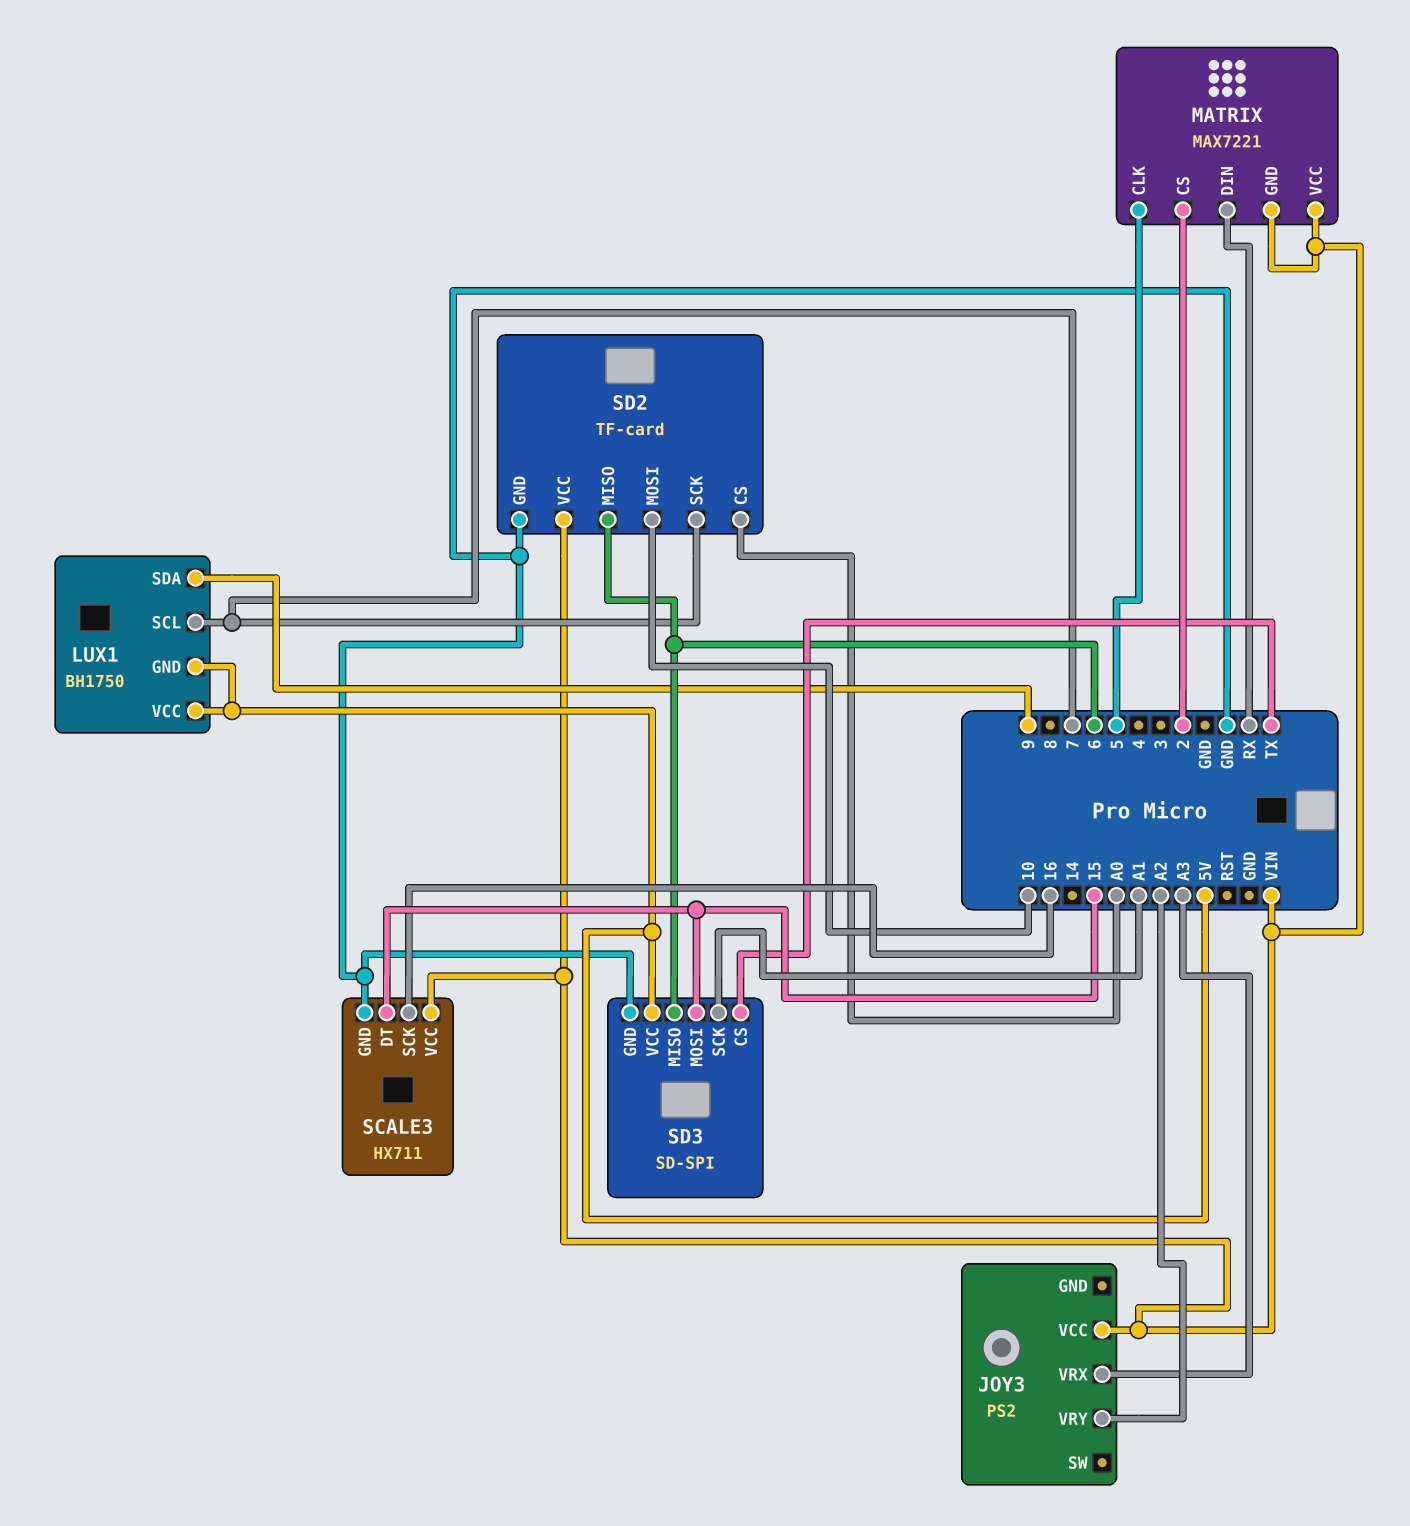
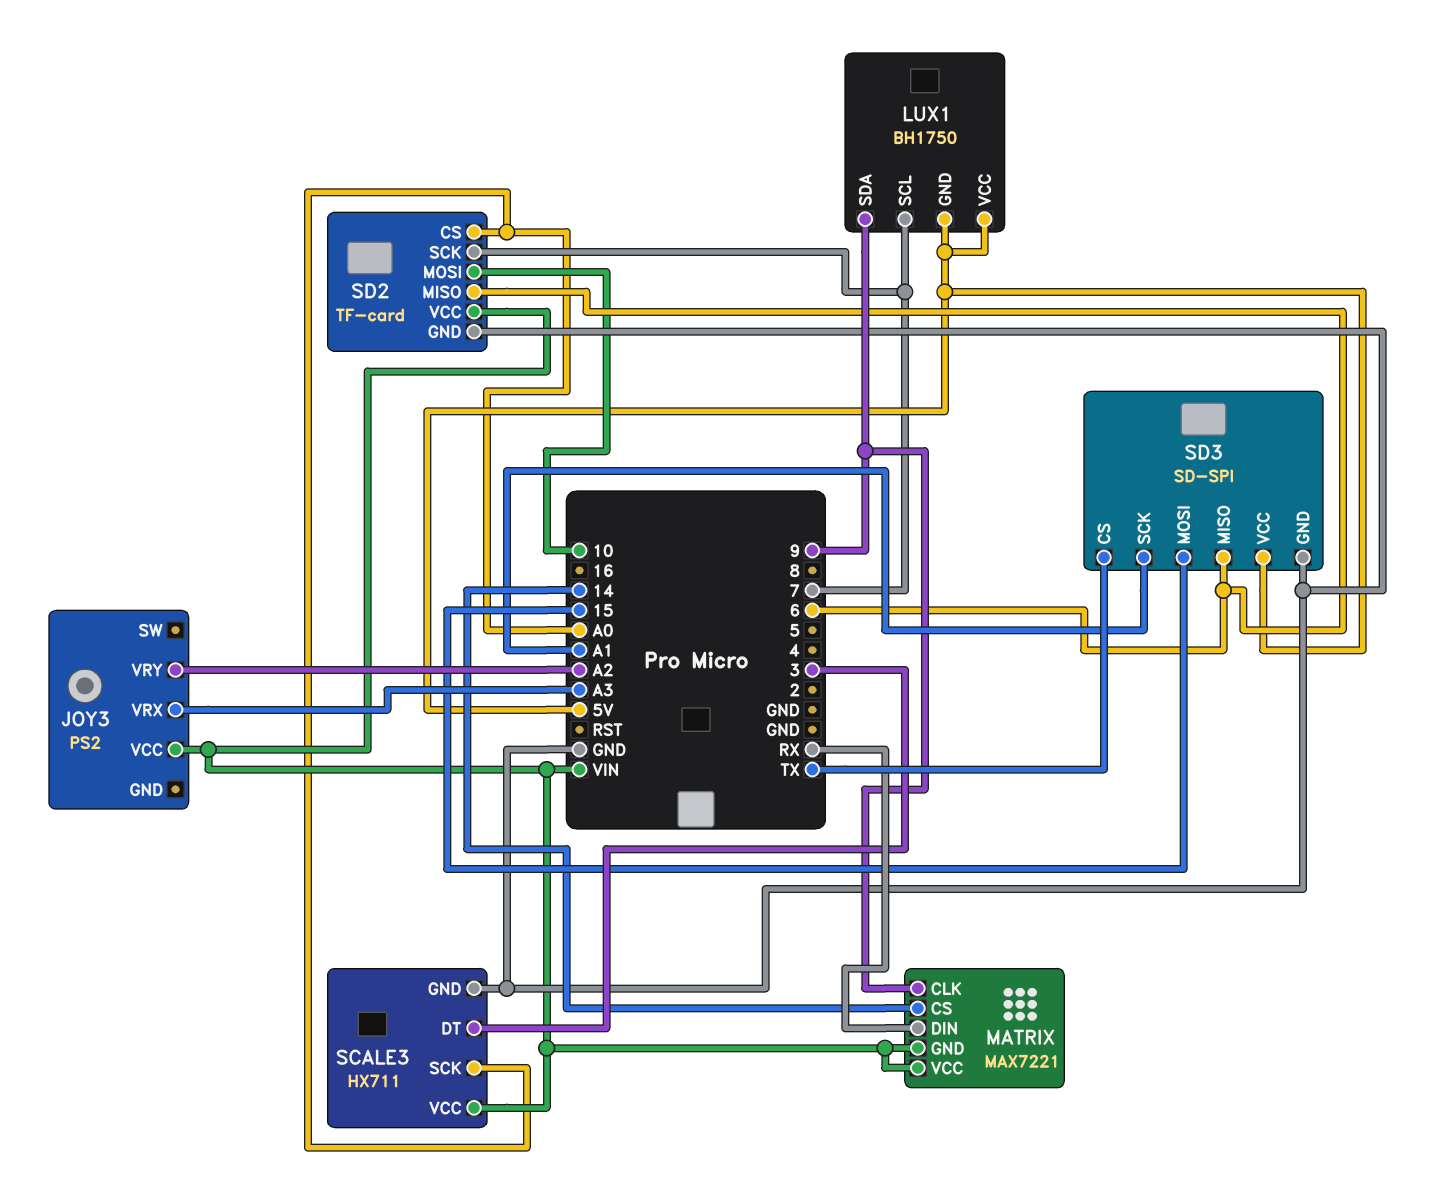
MATRIX pin CLK: 5 -> 9
MATRIX pin CS: 2 -> 14
SCALE3 pin DT: 15 -> 3
SCALE3 pin SCK: 16 -> A0

